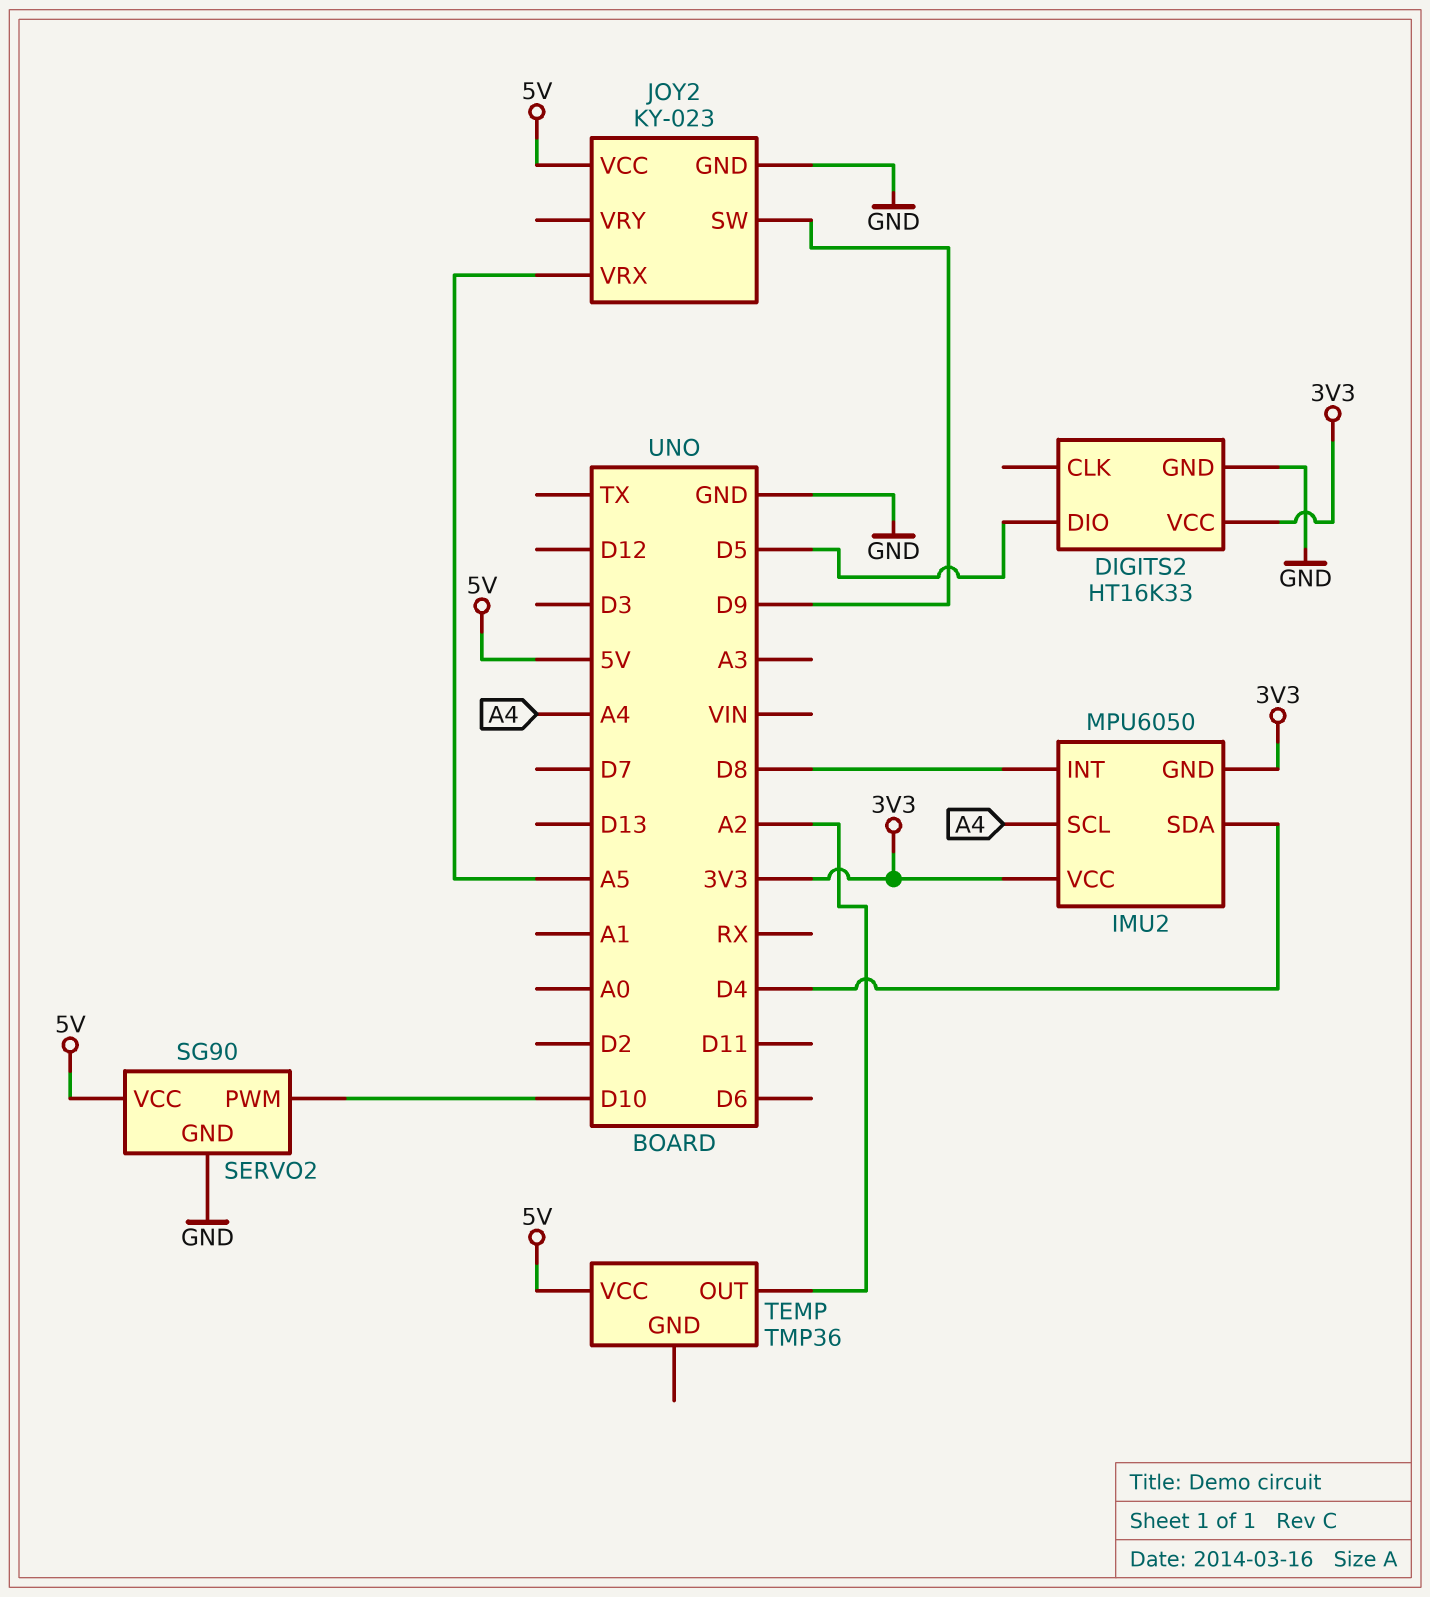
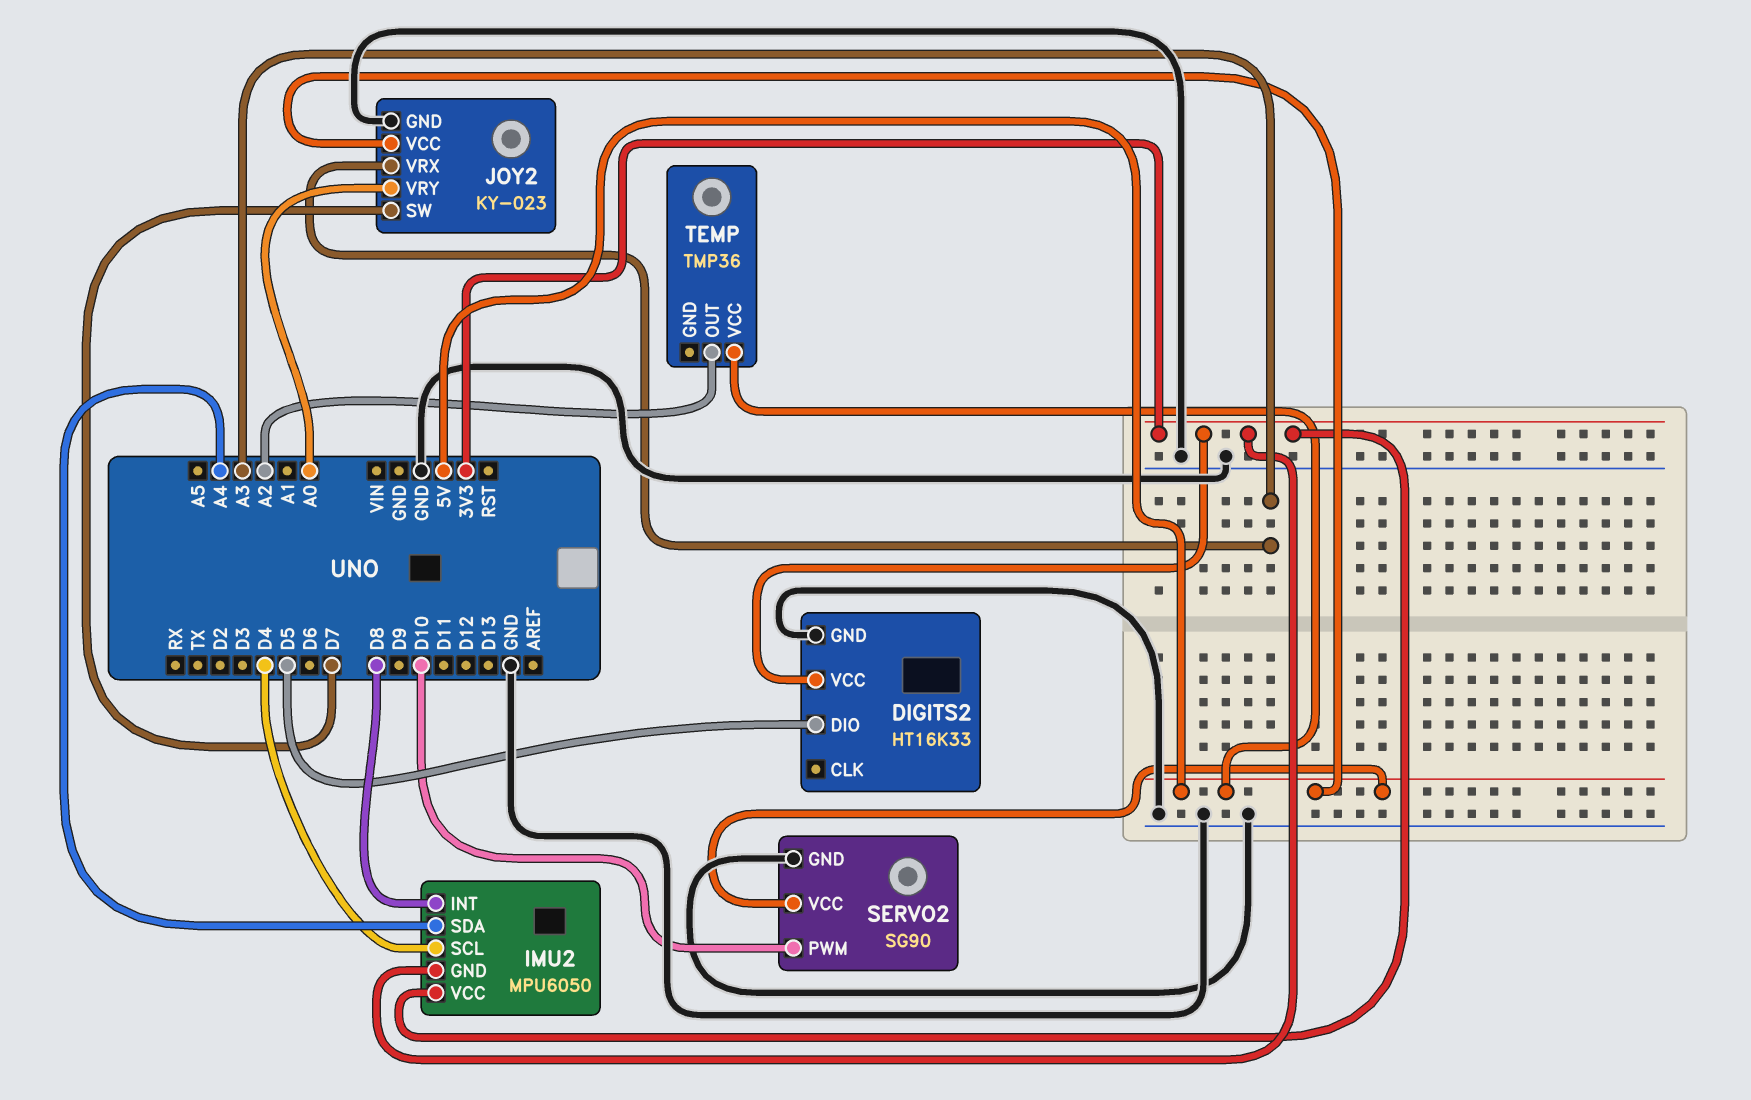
IMU2 pin SCL: A4 -> D4
IMU2 pin SDA: D4 -> A4
JOY2 pin SW: D9 -> D7
JOY2 pin VRX: A5 -> A3
JOY2 pin VRY: none -> A0

